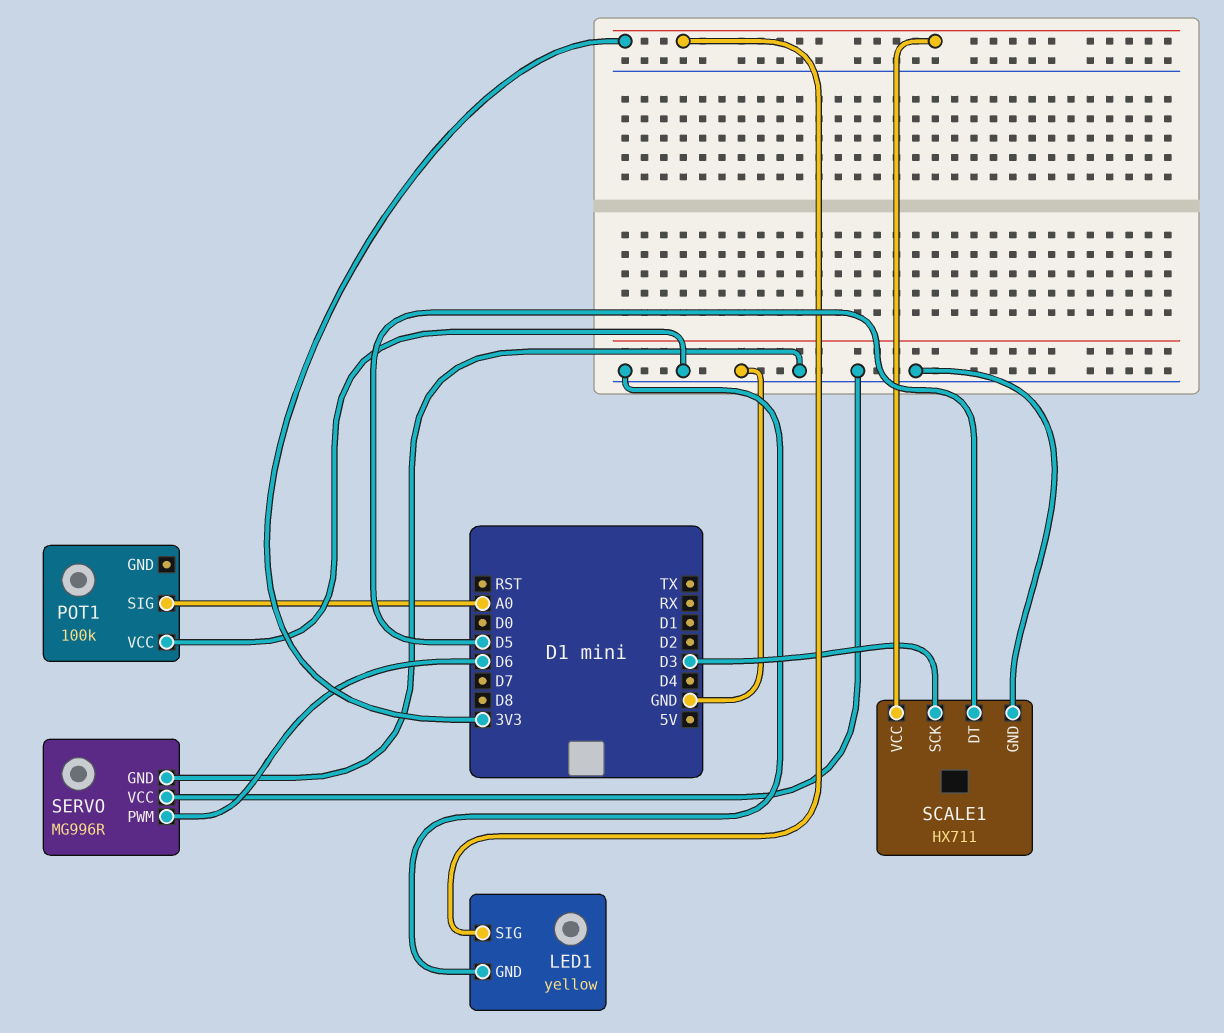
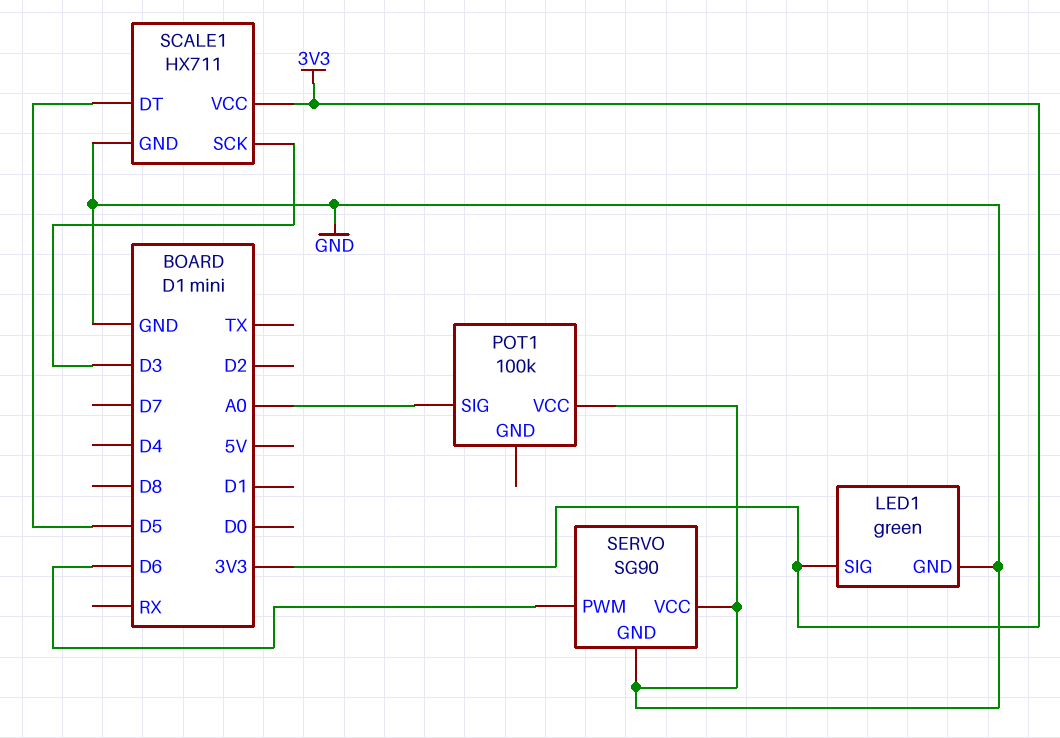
LED1: yellow -> green
SERVO: MG996R -> SG90

